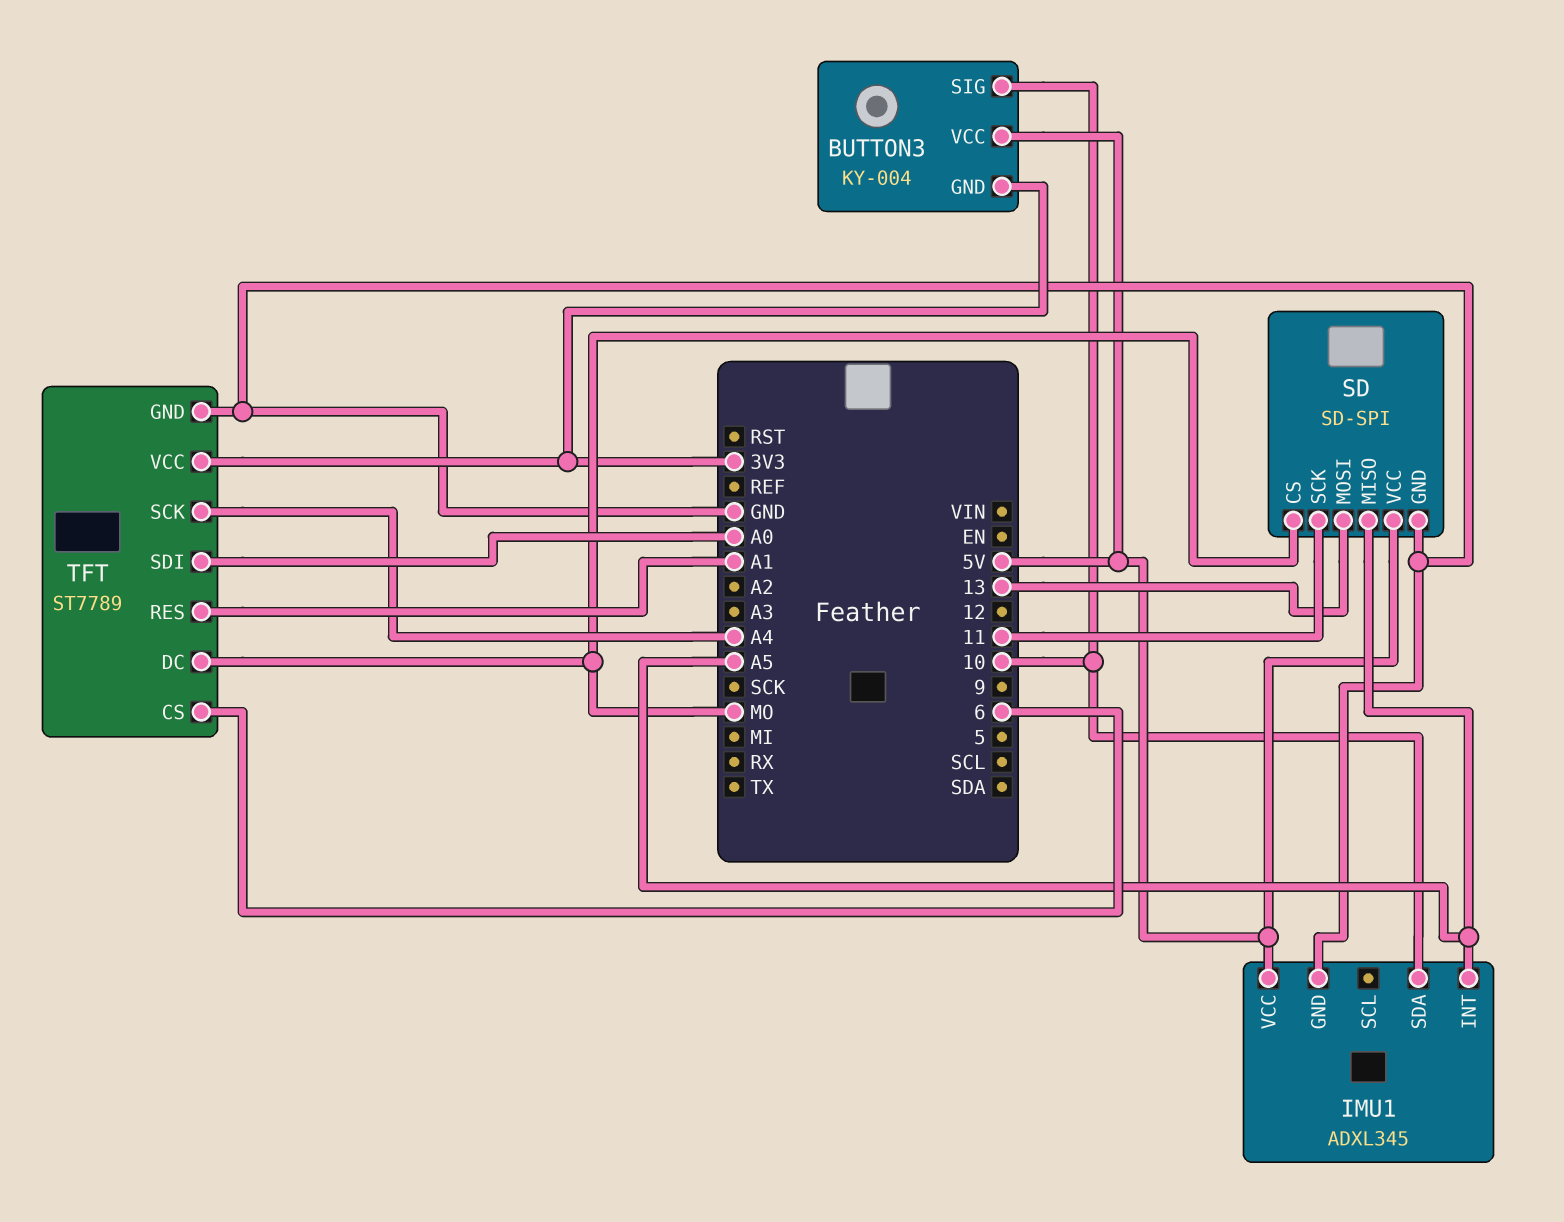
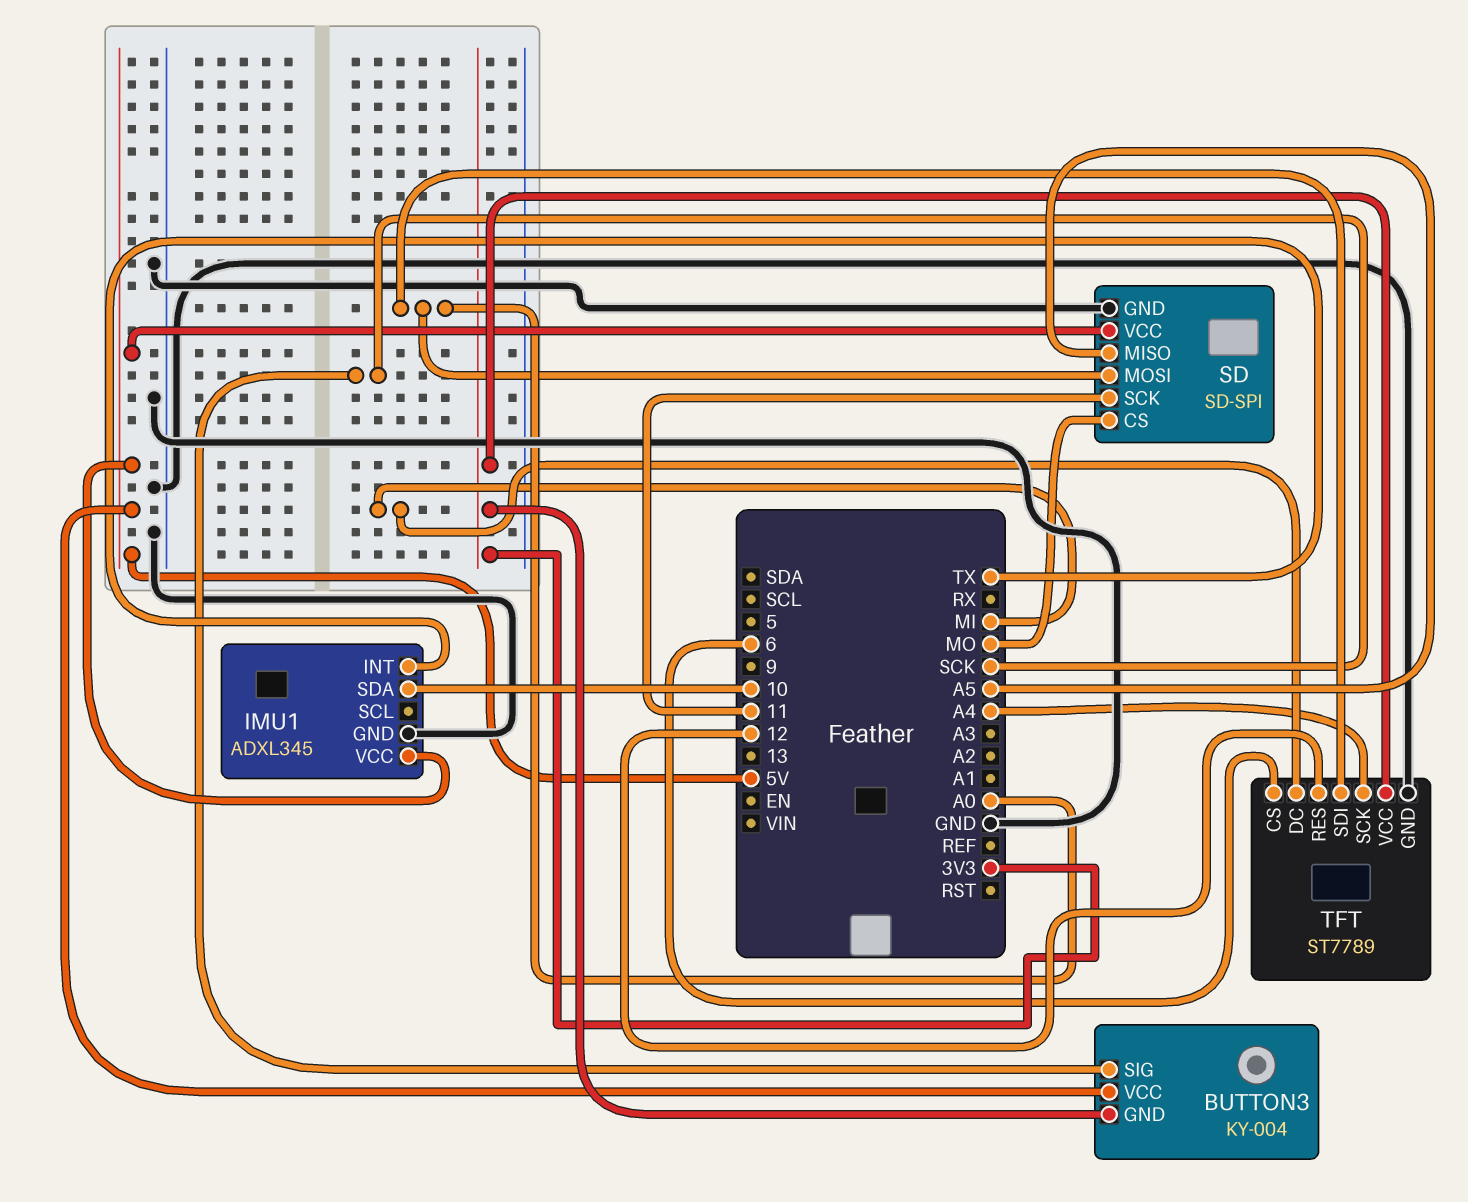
BUTTON3 pin SIG: 10 -> SCK
IMU1 pin INT: A5 -> TX
SD pin MOSI: 13 -> A0
TFT pin DC: MO -> MI
TFT pin RES: A1 -> 12

